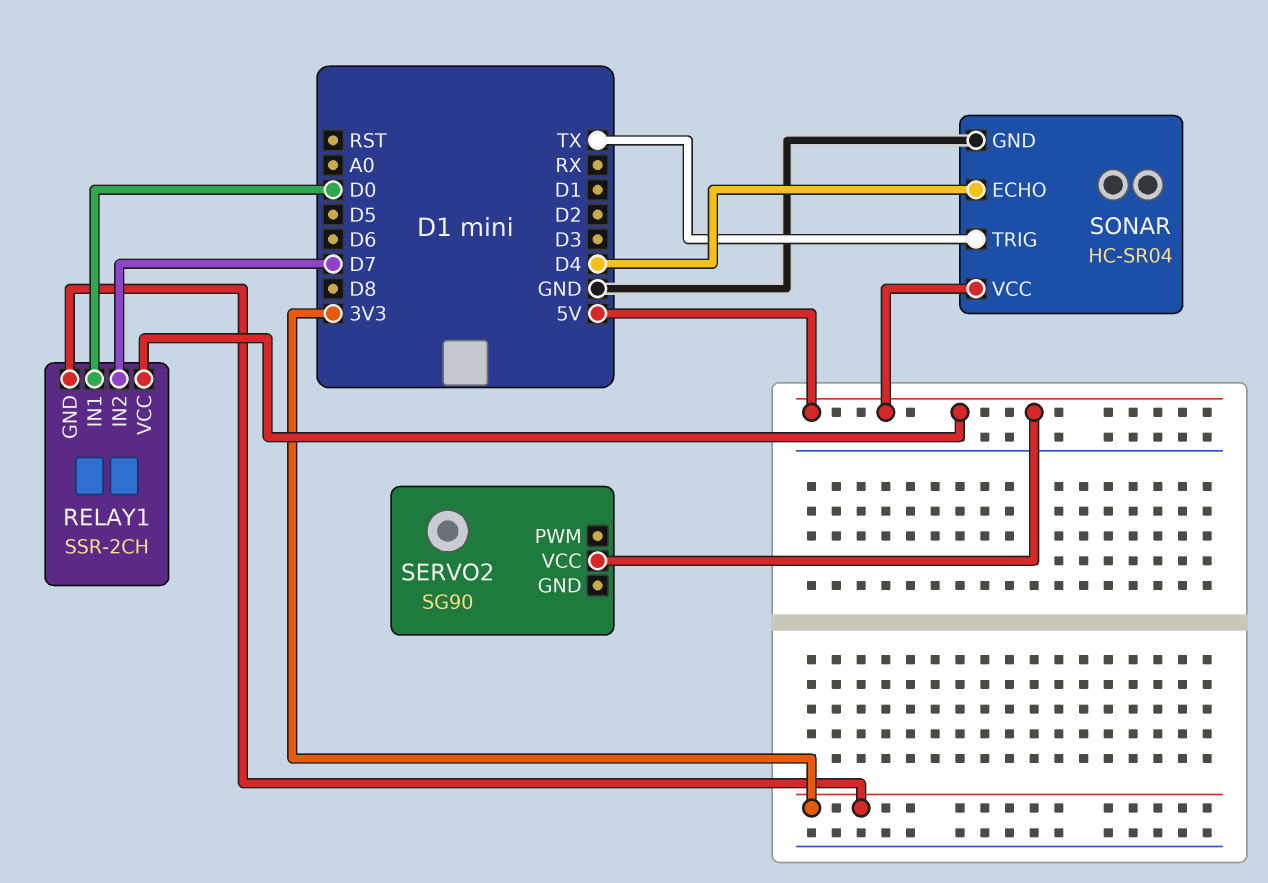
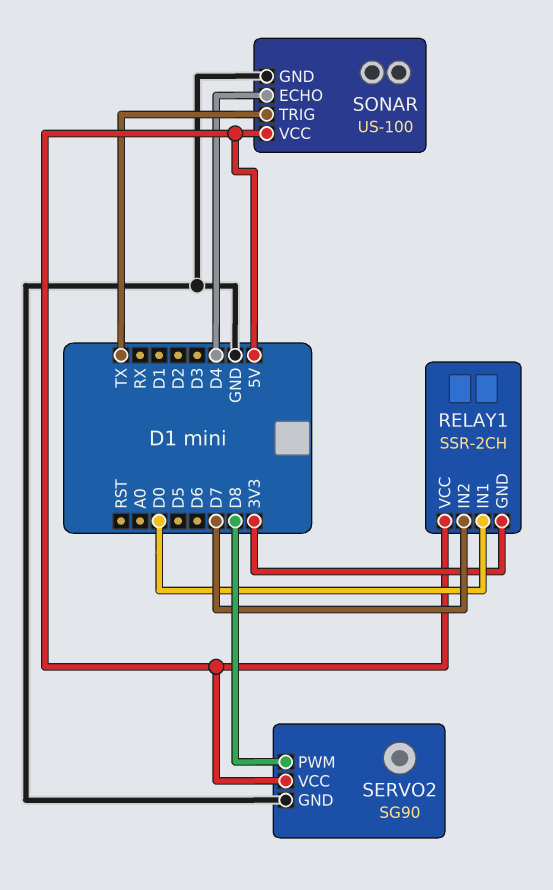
SERVO2 pin GND: none -> GND
SERVO2 pin PWM: none -> D8
SONAR: HC-SR04 -> US-100

